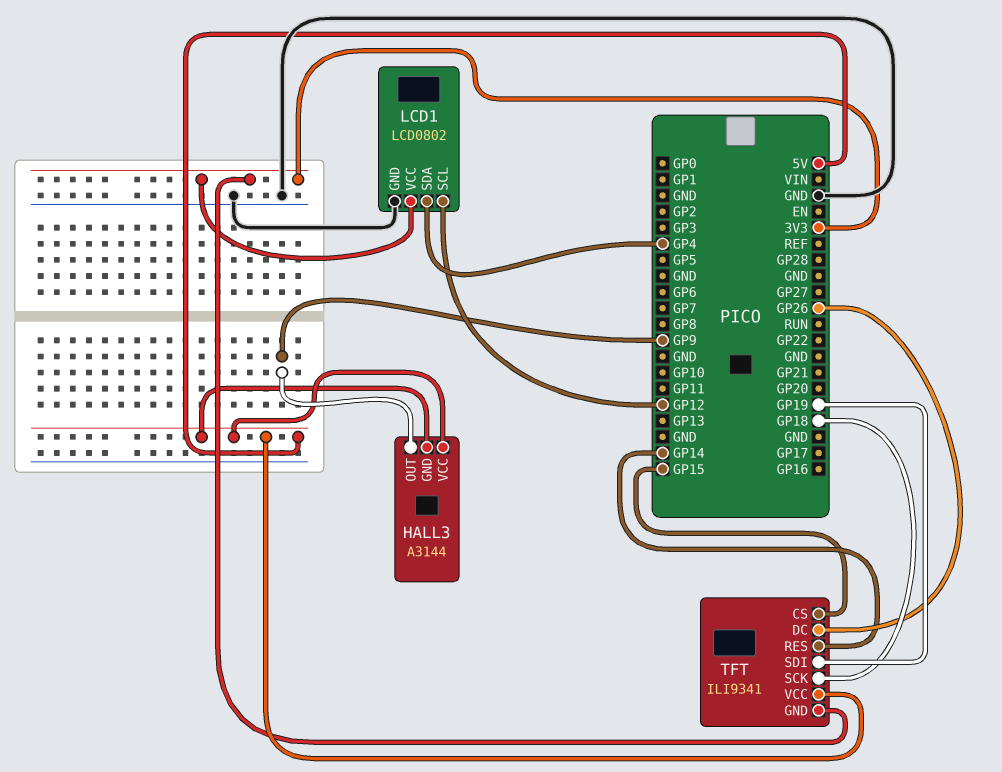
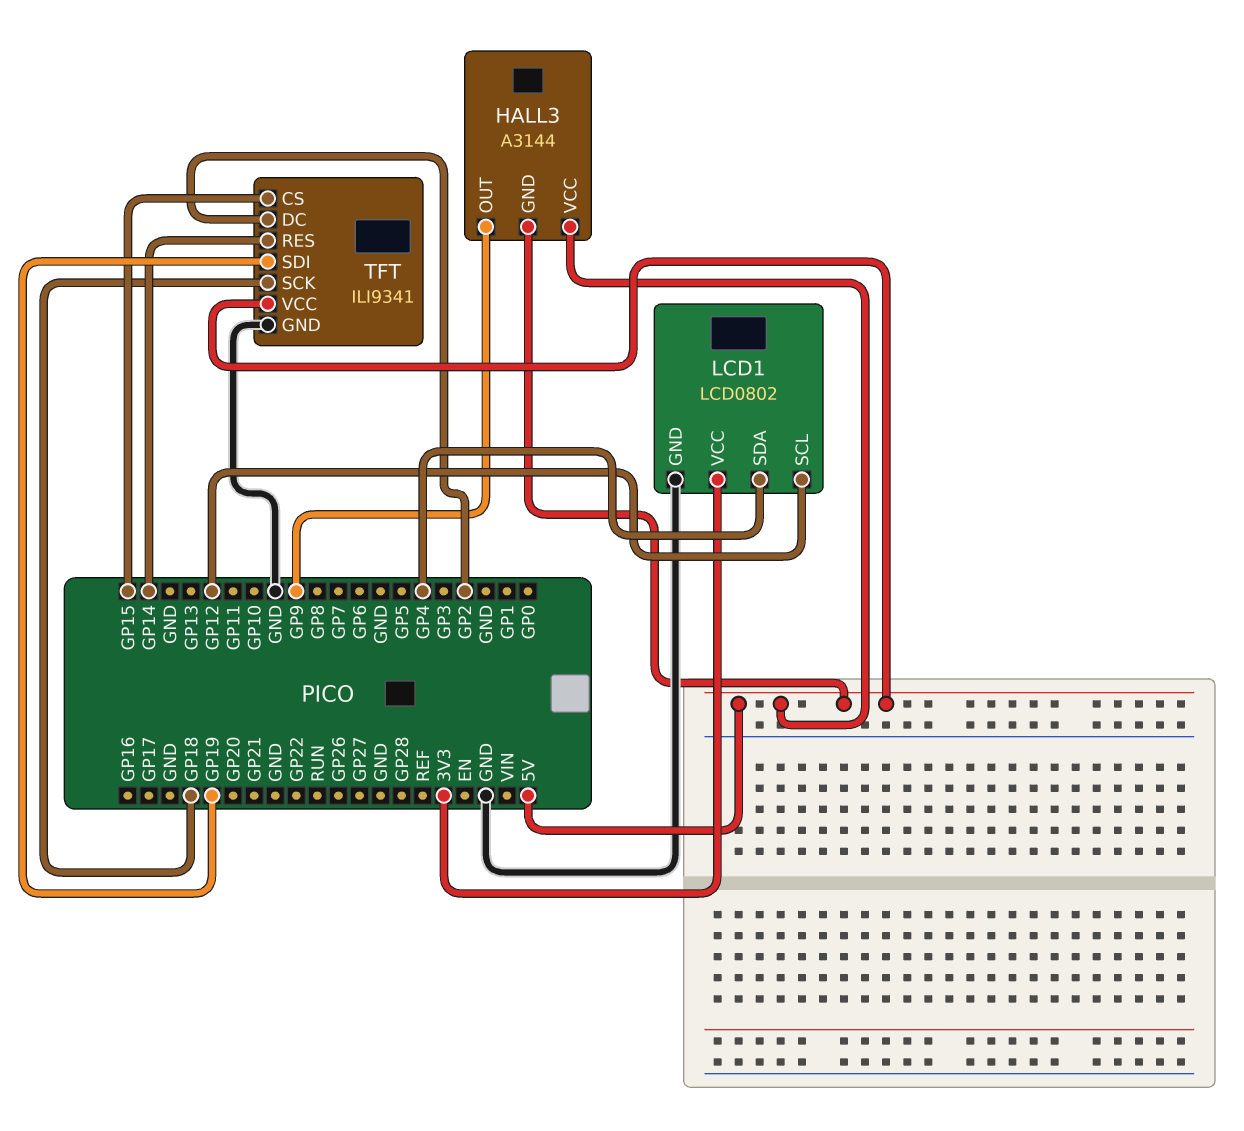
TFT pin DC: GP26 -> GP2
TFT pin GND: 3V3 -> GND

